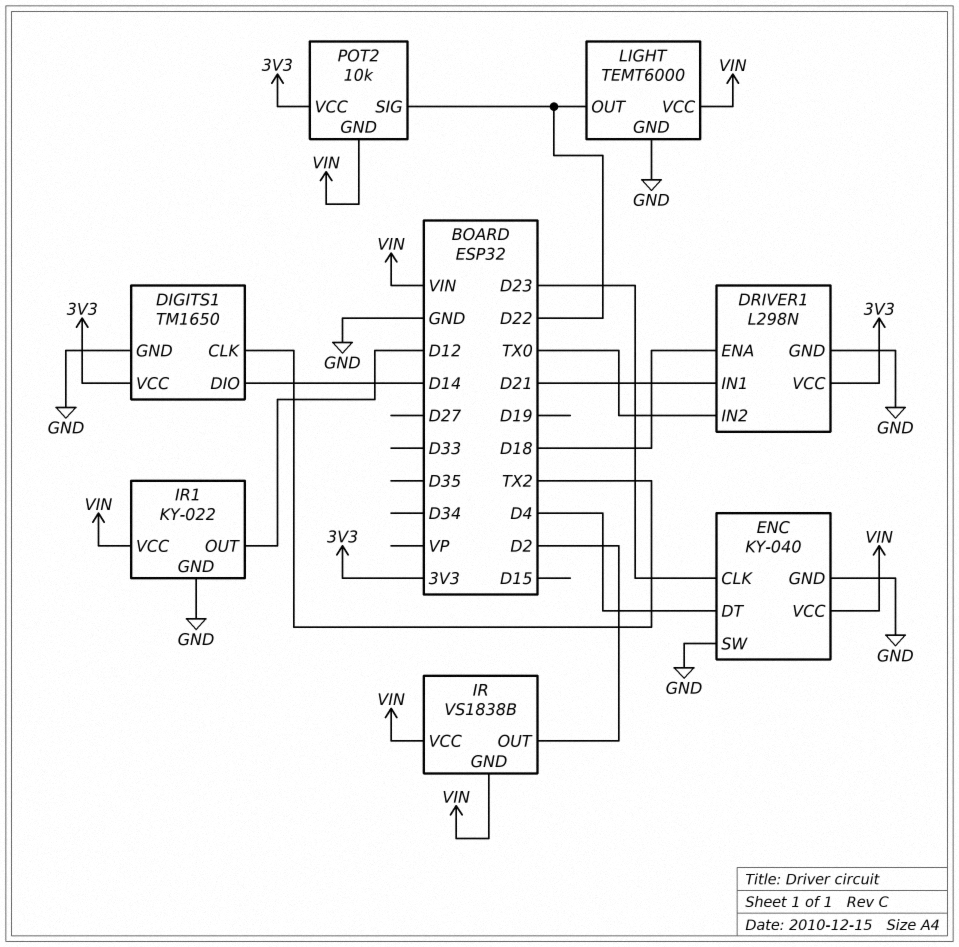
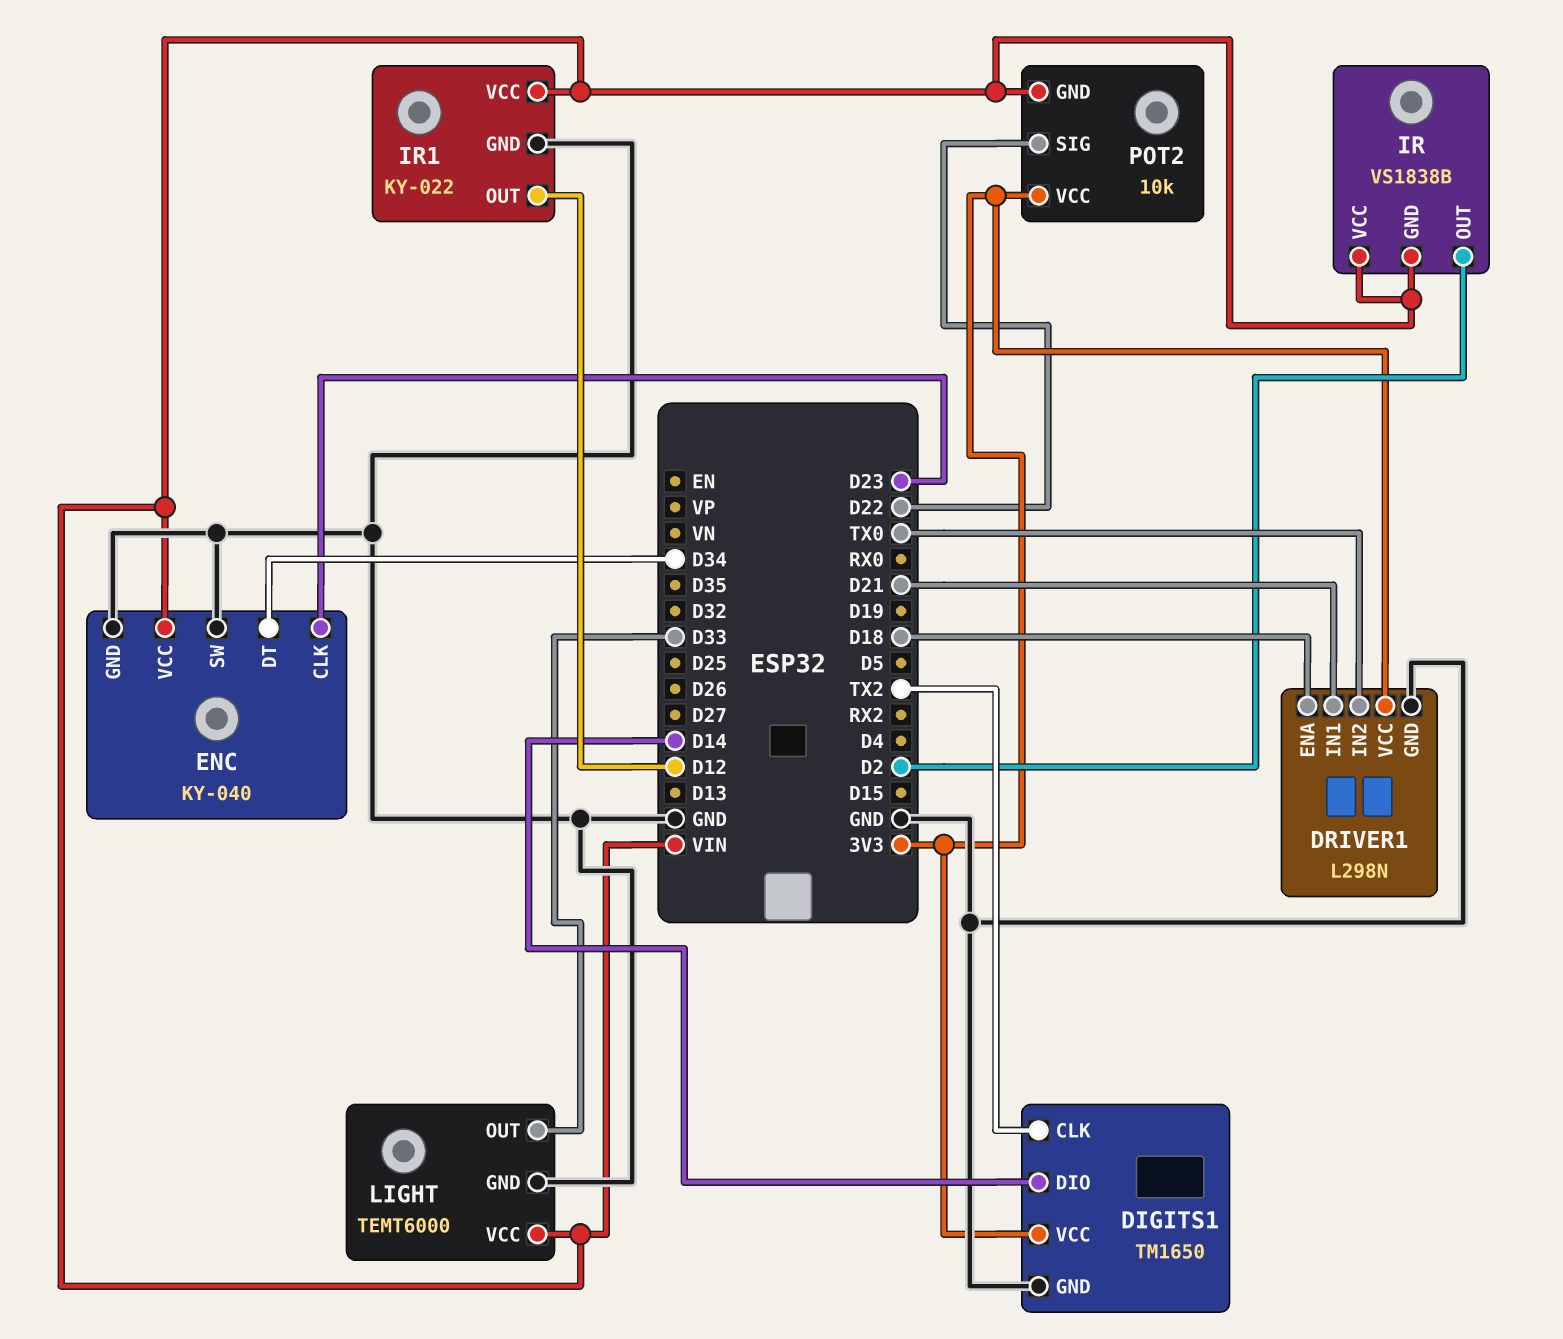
ENC pin DT: D4 -> D34
LIGHT pin OUT: D22 -> D33

